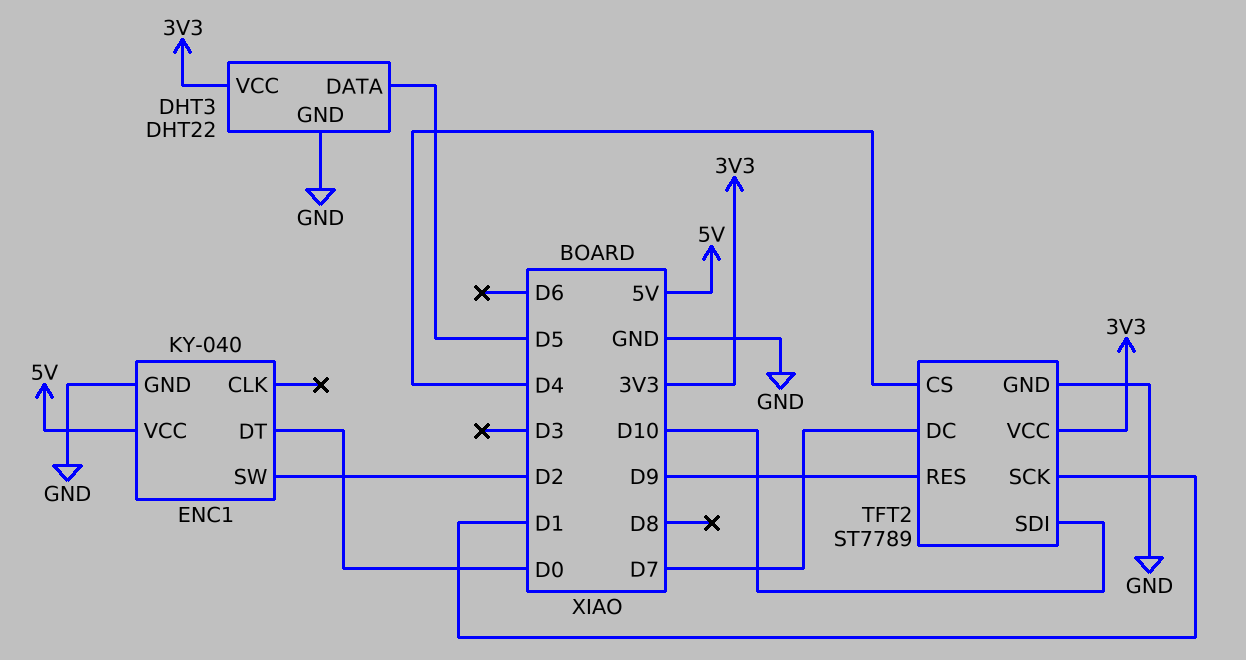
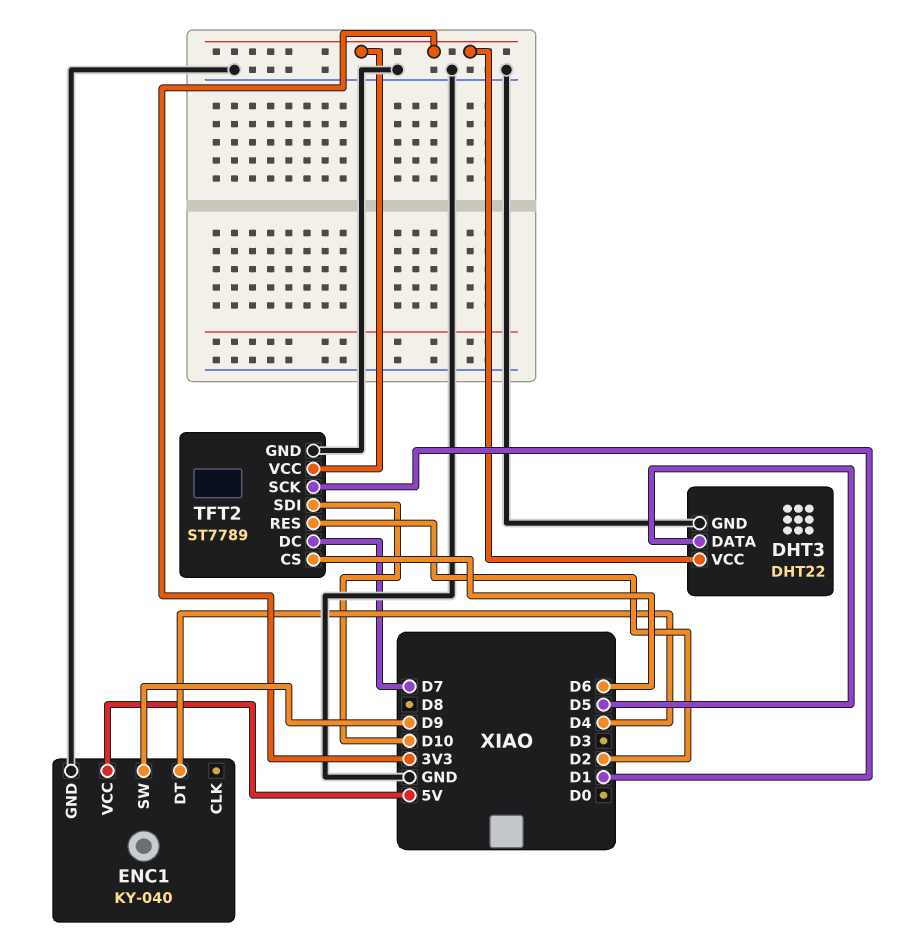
ENC1 pin DT: D0 -> D4
ENC1 pin SW: D2 -> D9
TFT2 pin CS: D4 -> D6
TFT2 pin RES: D9 -> D2

